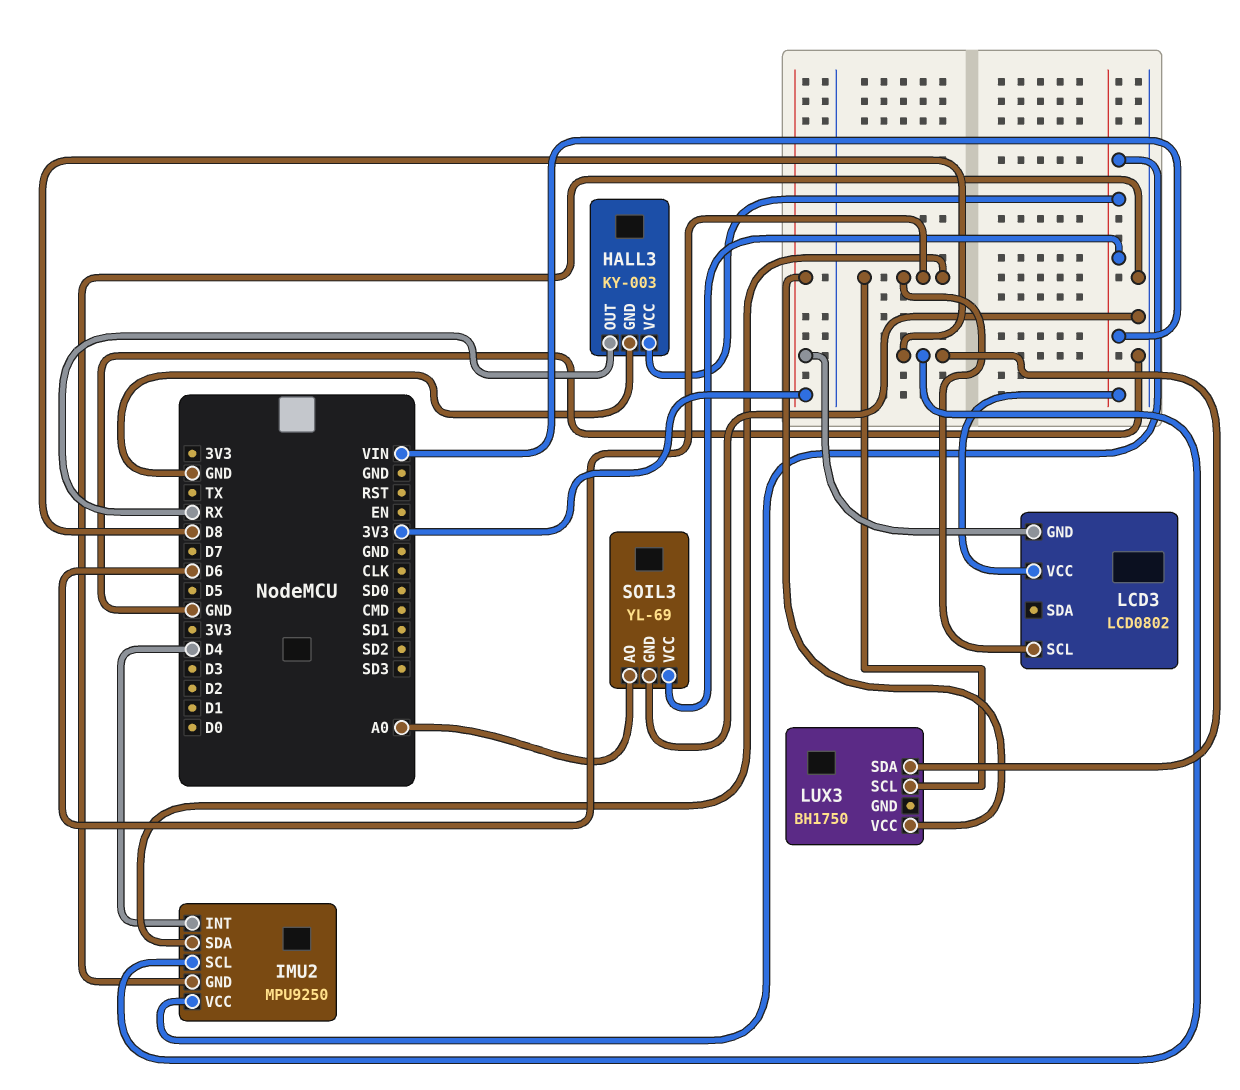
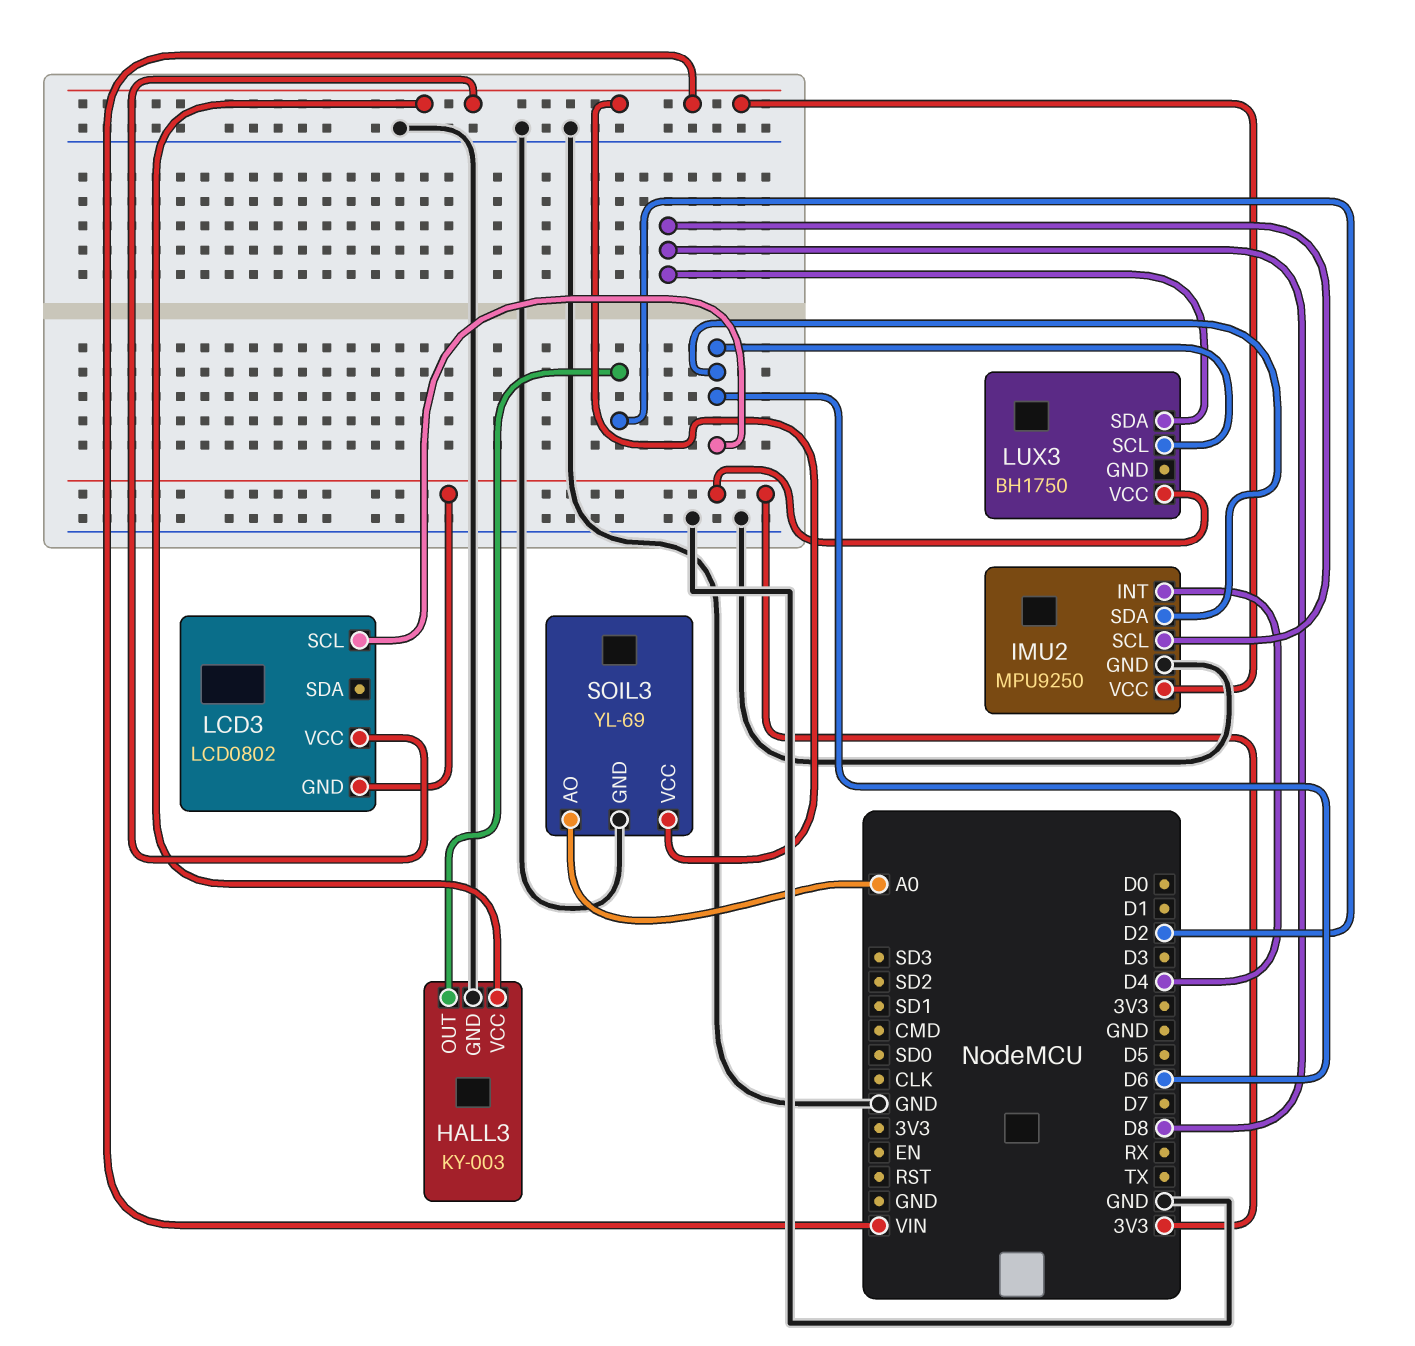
HALL3 pin OUT: RX -> D2

